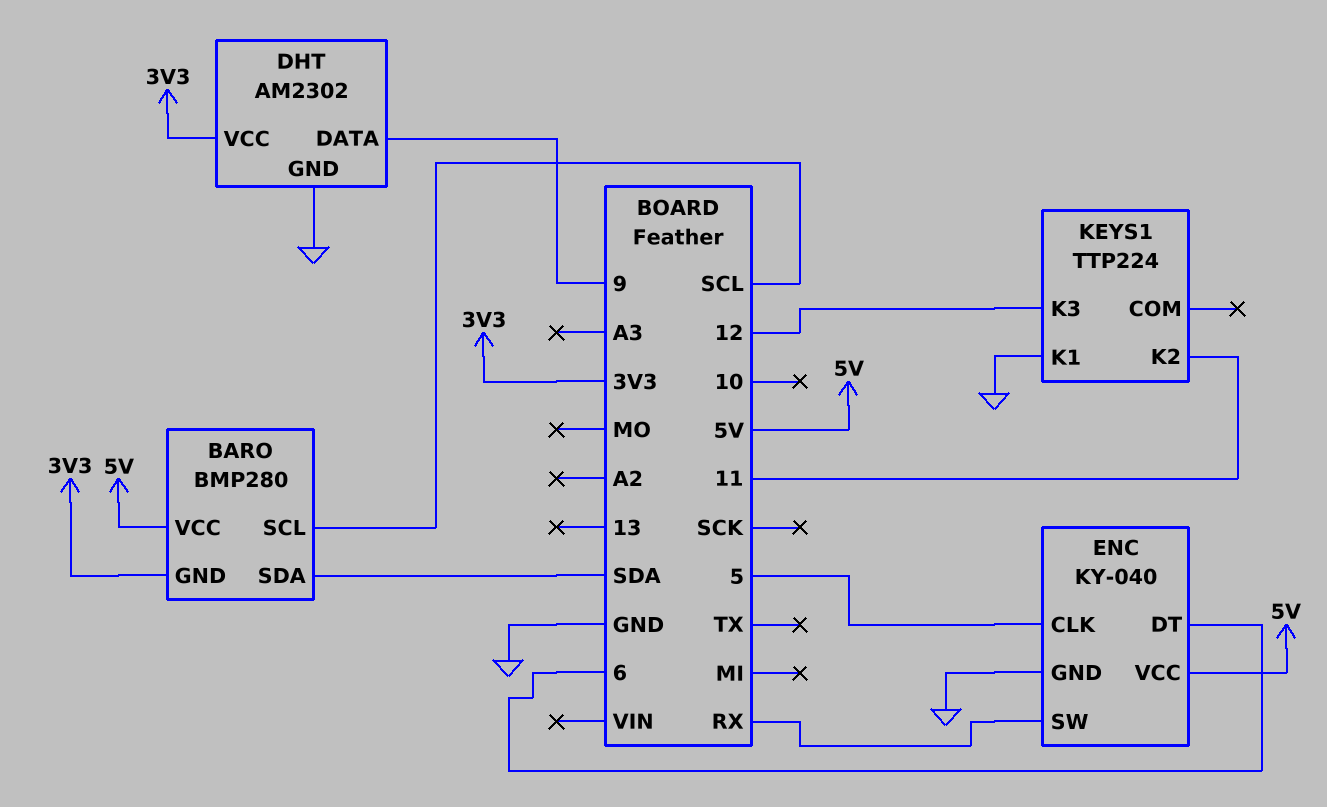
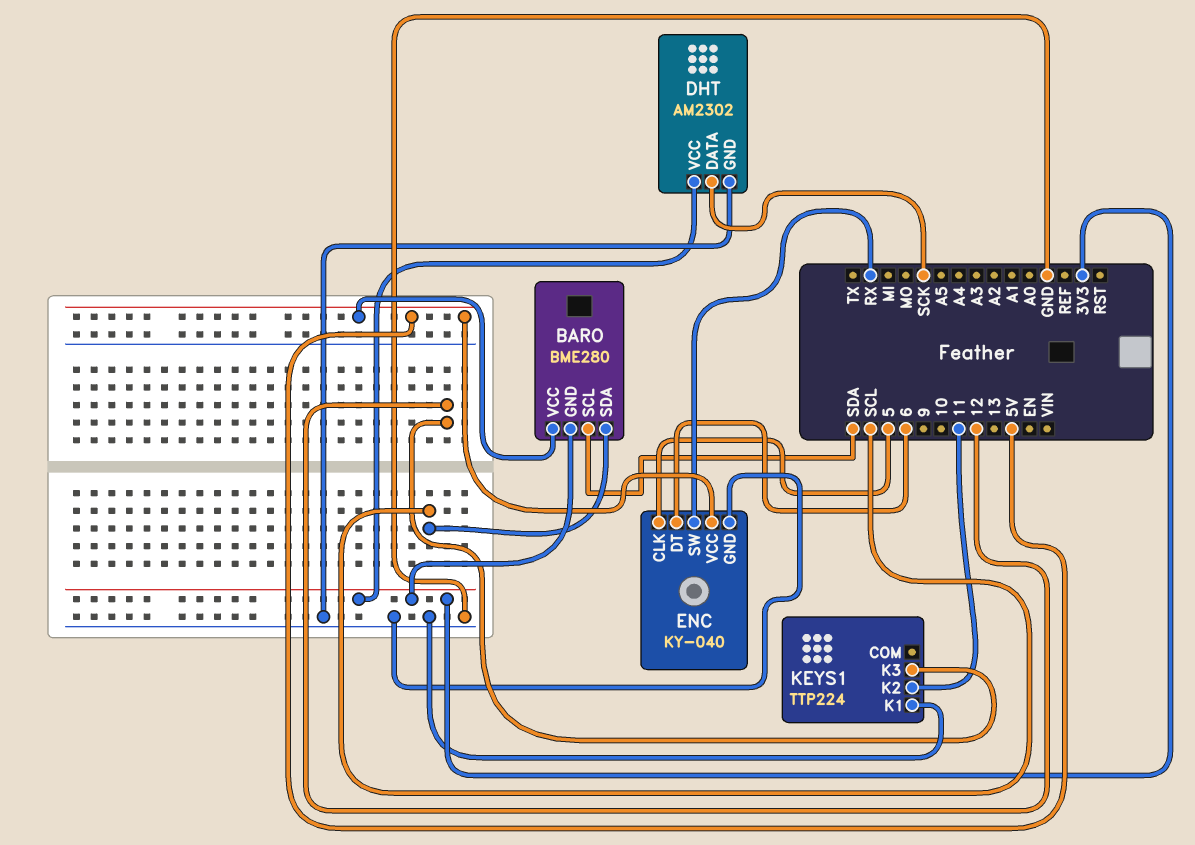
BARO: BMP280 -> BME280
BARO pin SCL: SCL -> SDA
BARO pin SDA: SDA -> SCL
DHT pin DATA: 9 -> SCK

